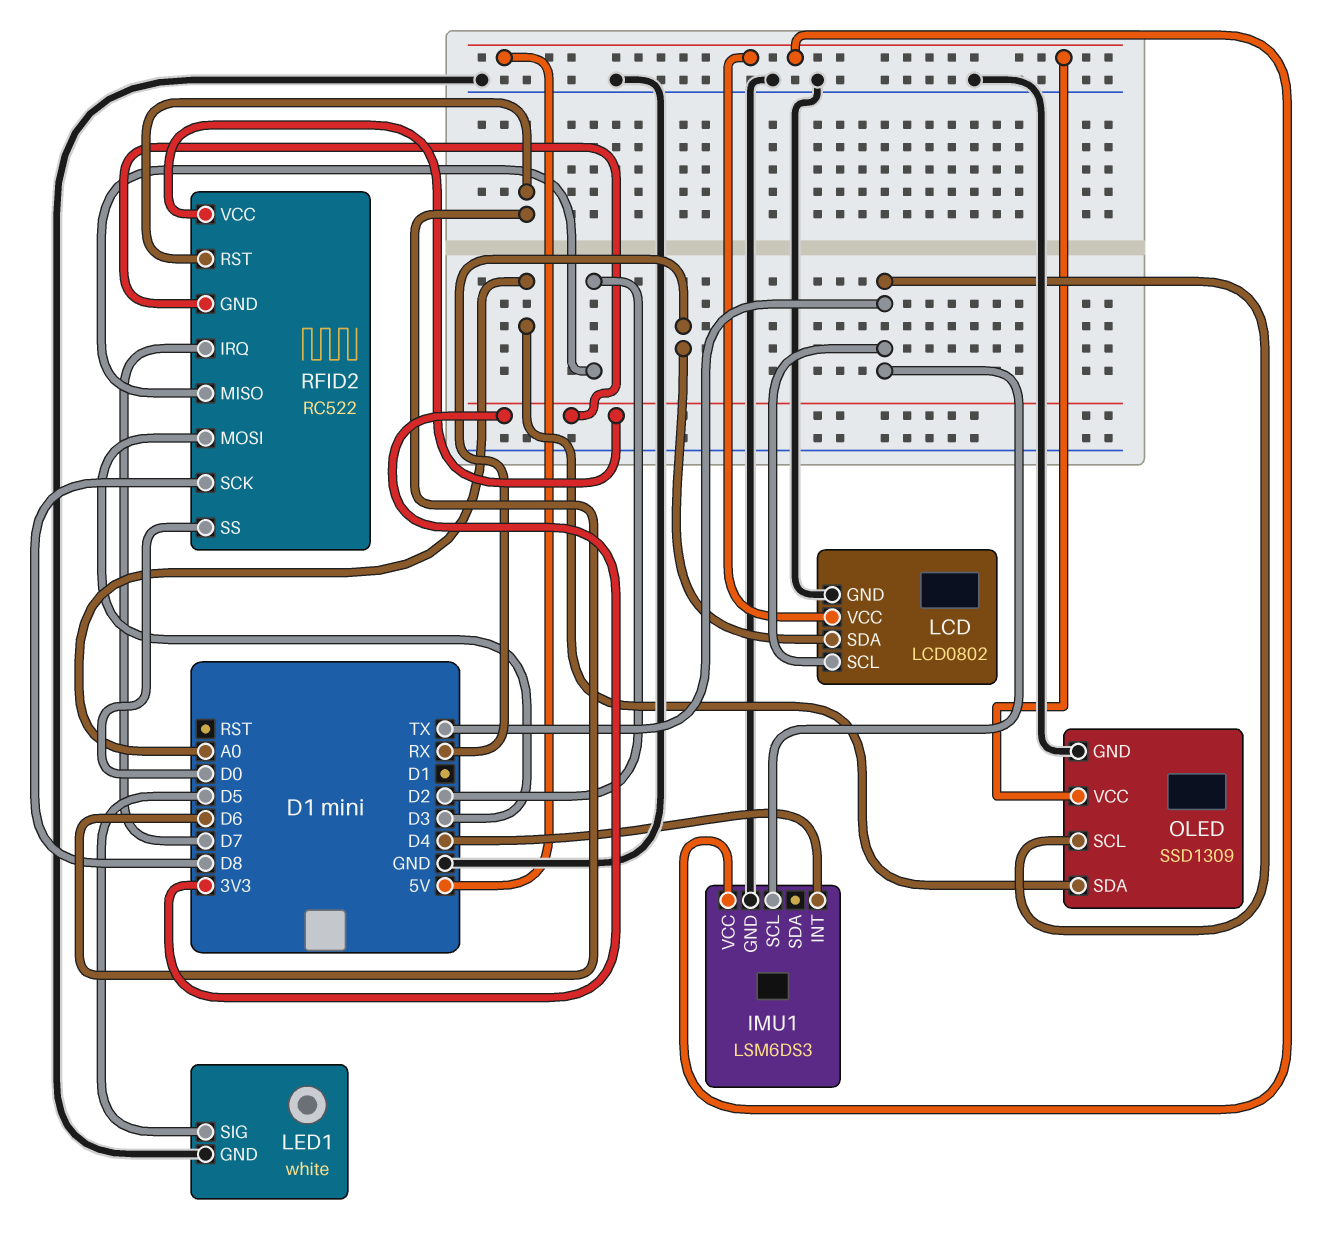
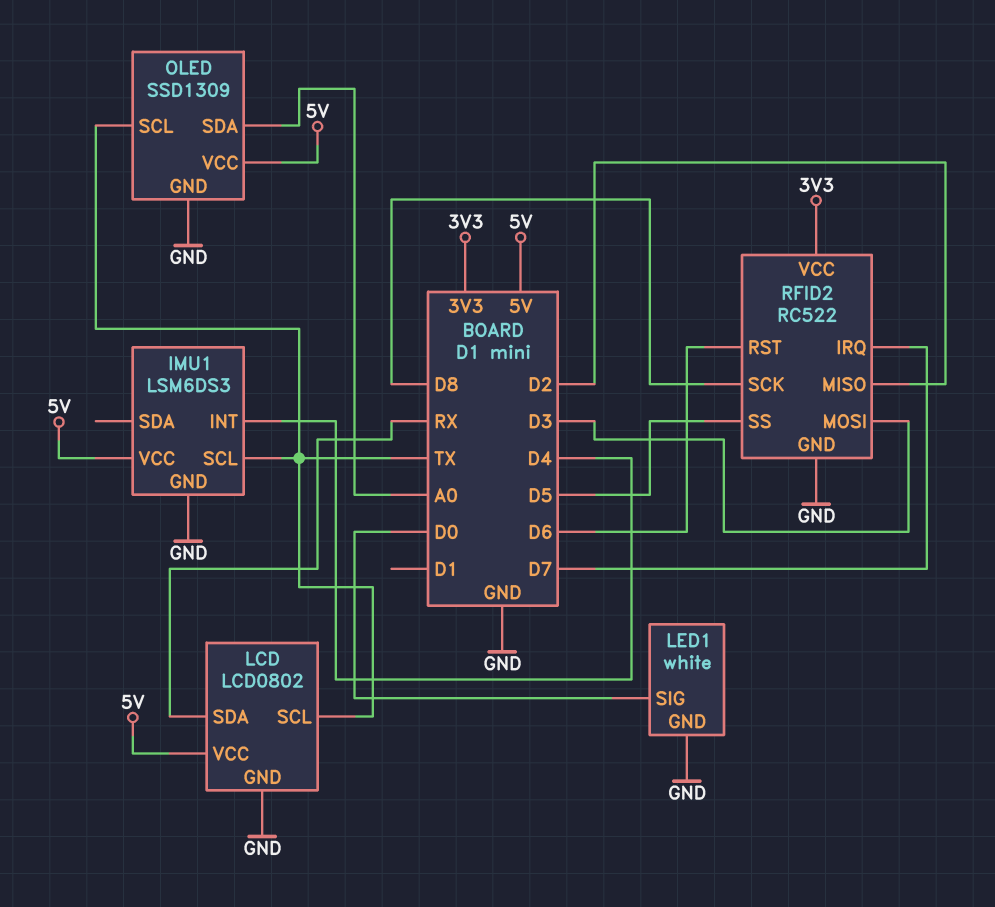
LED1 pin SIG: D5 -> D0
RFID2 pin GND: 3V3 -> GND
RFID2 pin SS: D0 -> D5

